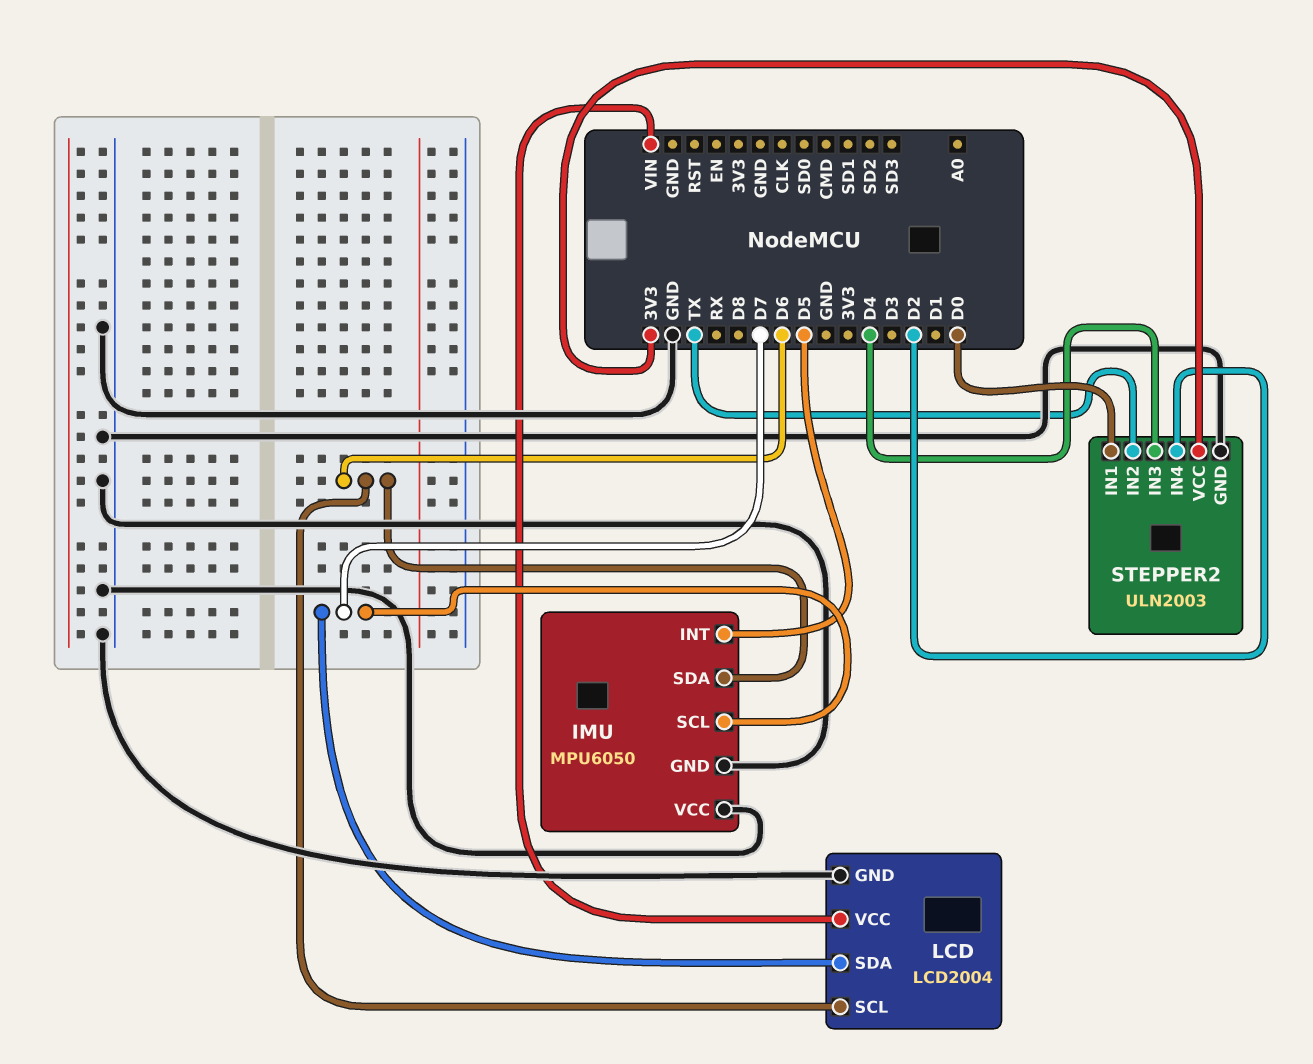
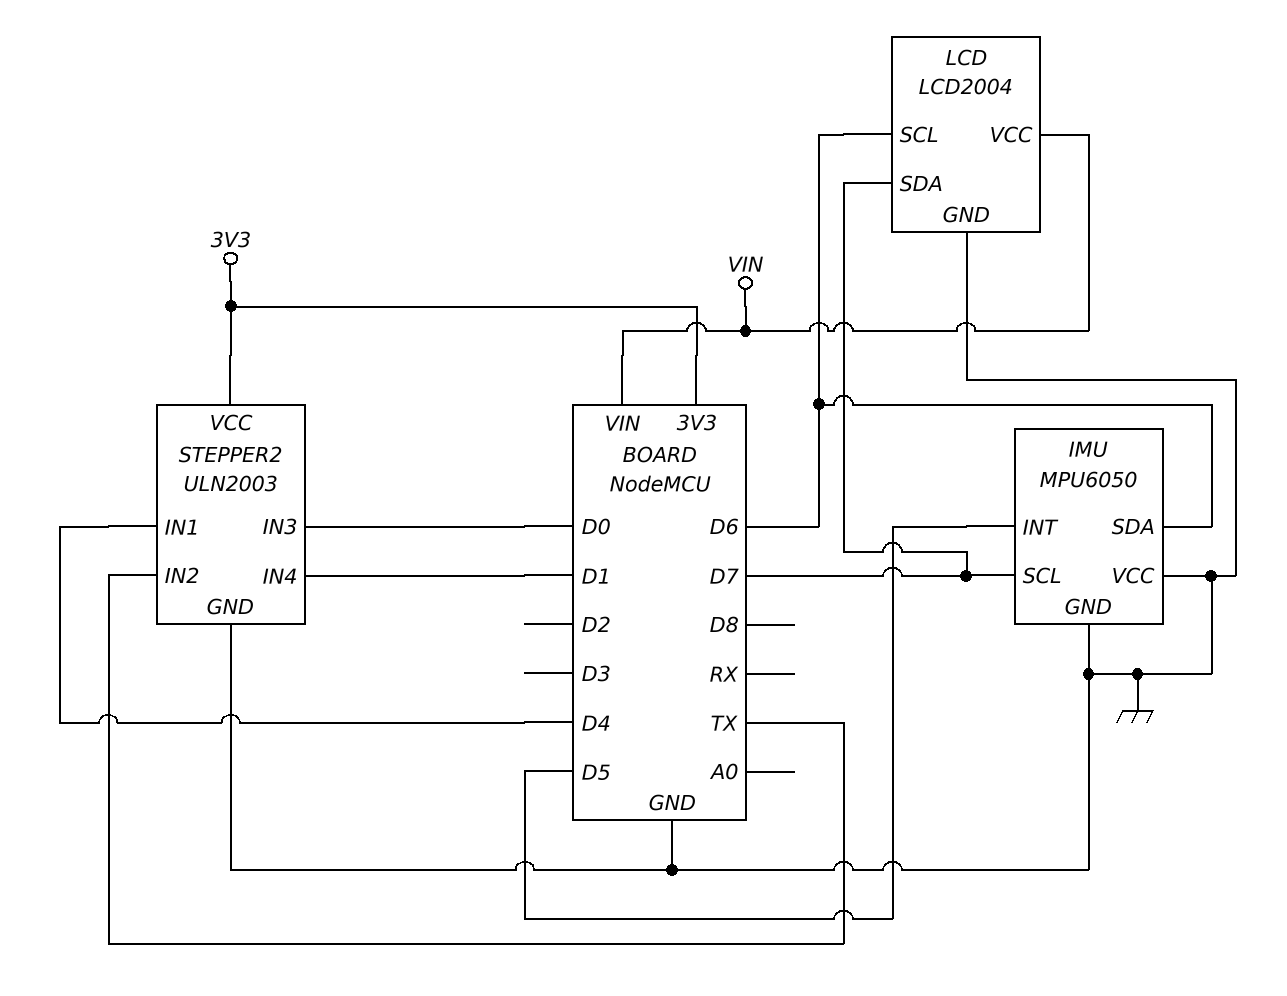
STEPPER2 pin IN1: D0 -> D4
STEPPER2 pin IN3: D4 -> D0
STEPPER2 pin IN4: D2 -> D1

